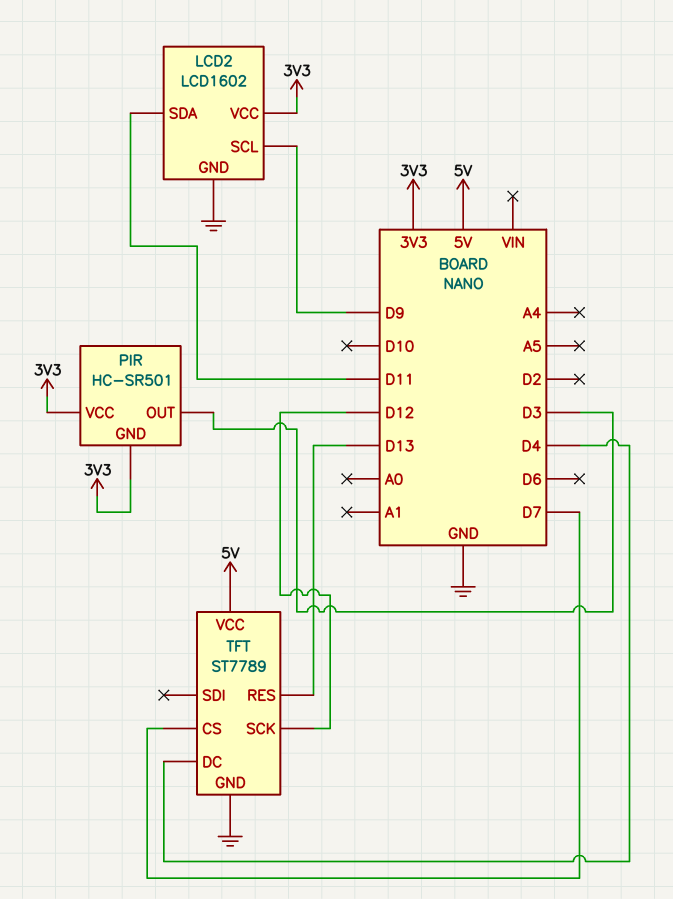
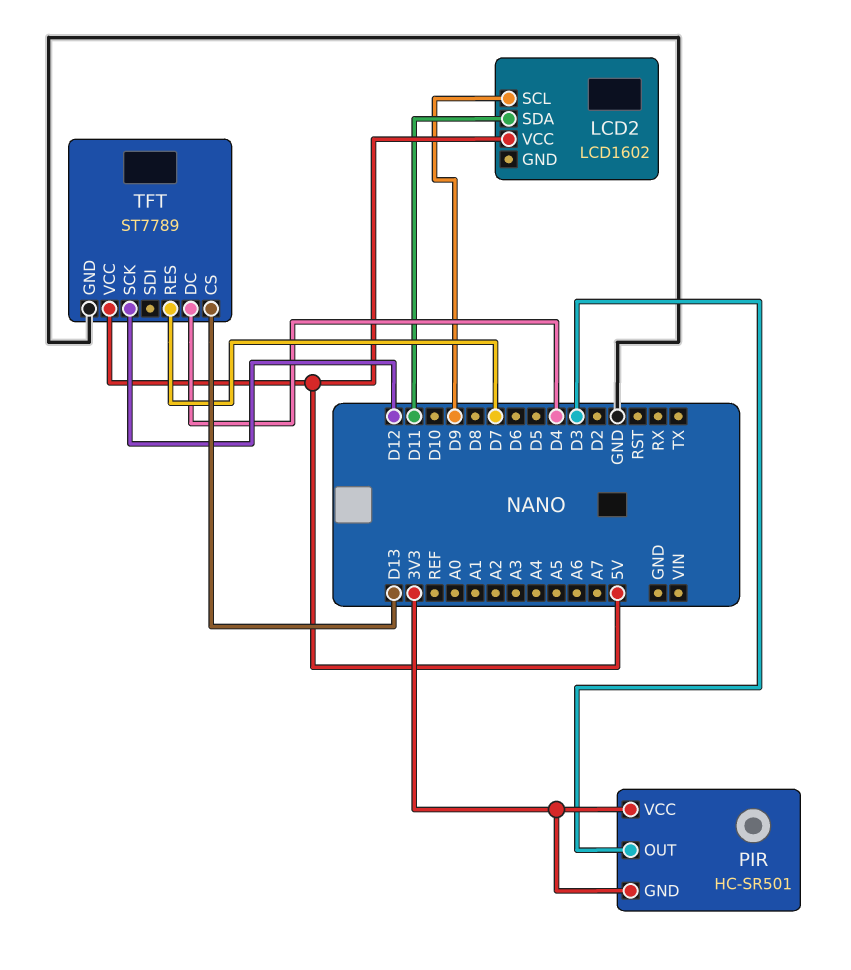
LCD2 pin GND: GND -> none
LCD2 pin VCC: 3V3 -> 5V
TFT pin CS: D7 -> D13
TFT pin RES: D13 -> D7

